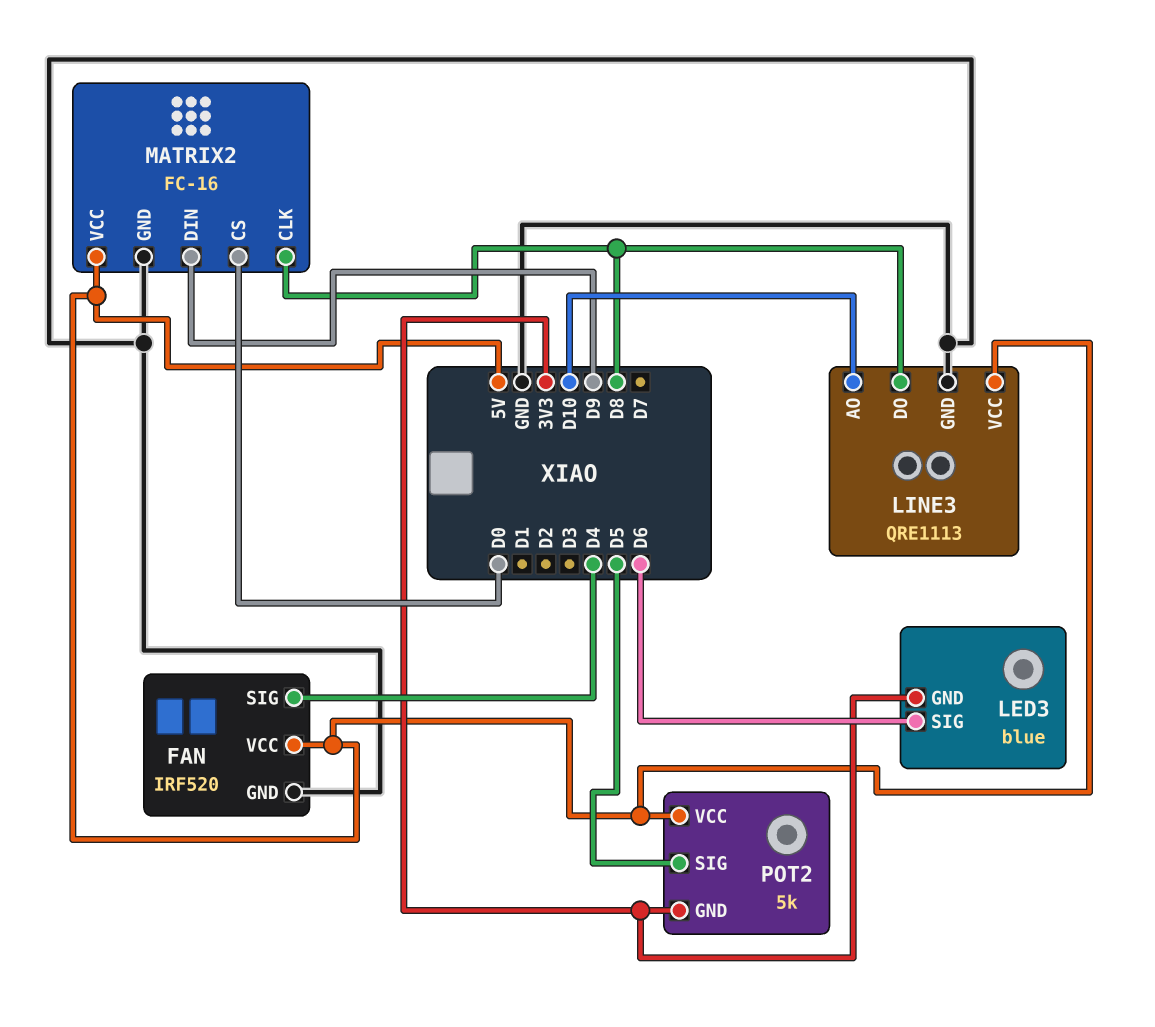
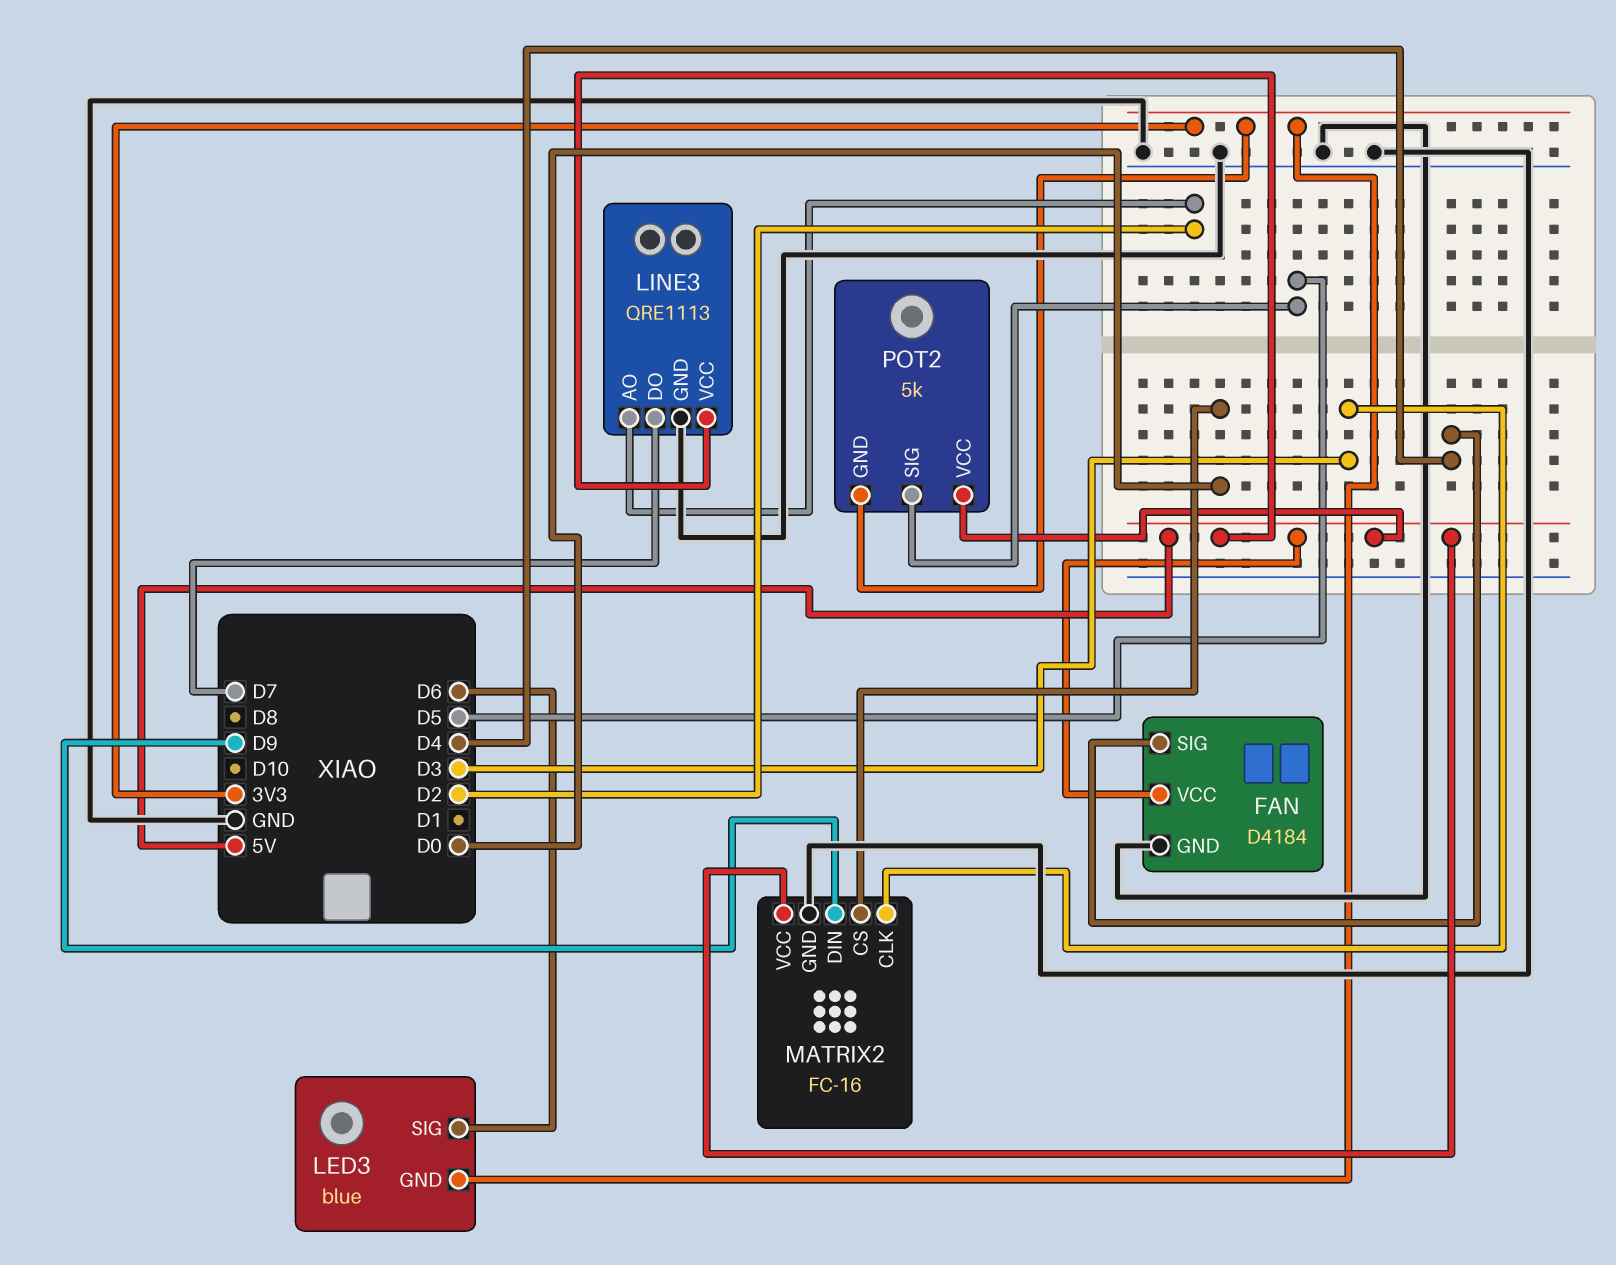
FAN: IRF520 -> D4184
LINE3 pin AO: D10 -> D2
LINE3 pin DO: D8 -> D7
MATRIX2 pin CLK: D8 -> D3

